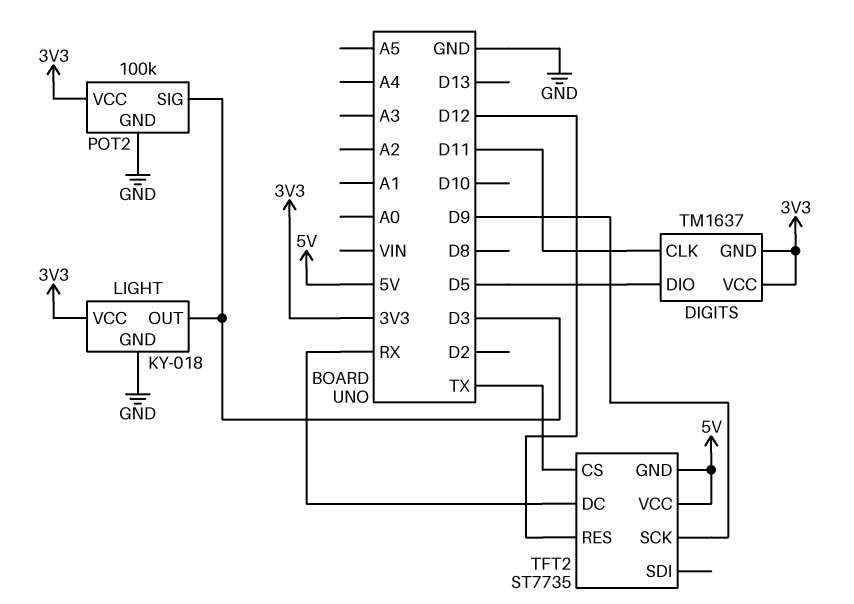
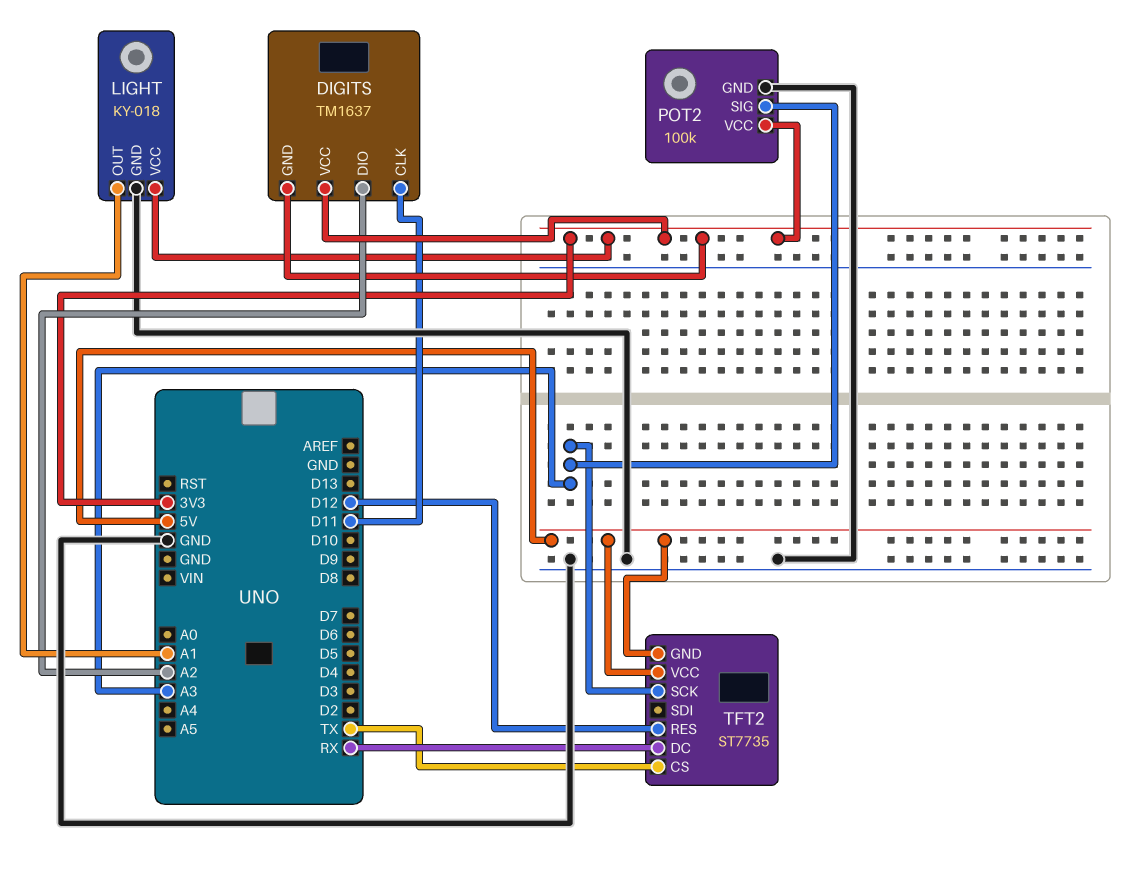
DIGITS pin DIO: D5 -> A2
LIGHT pin OUT: D3 -> A1
POT2 pin SIG: D3 -> A3
TFT2 pin SCK: D9 -> A3

